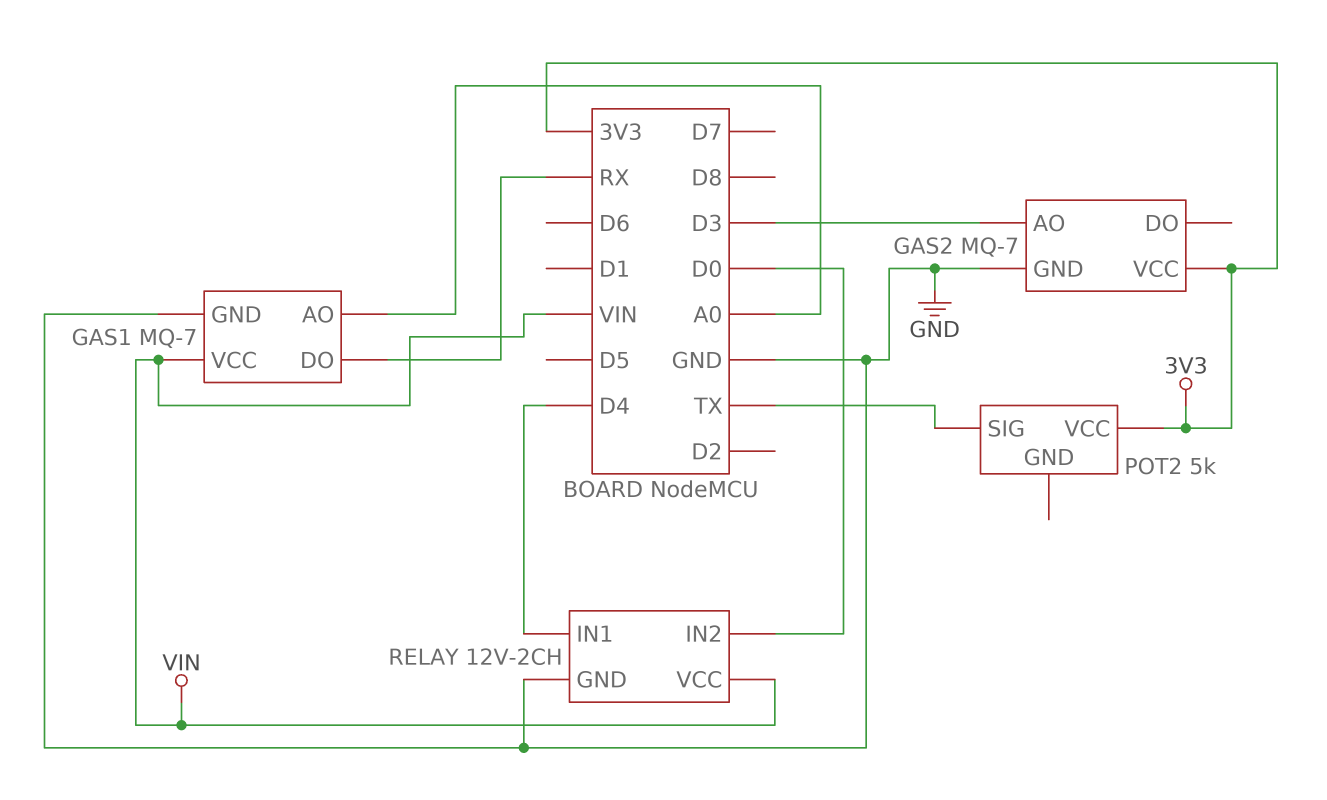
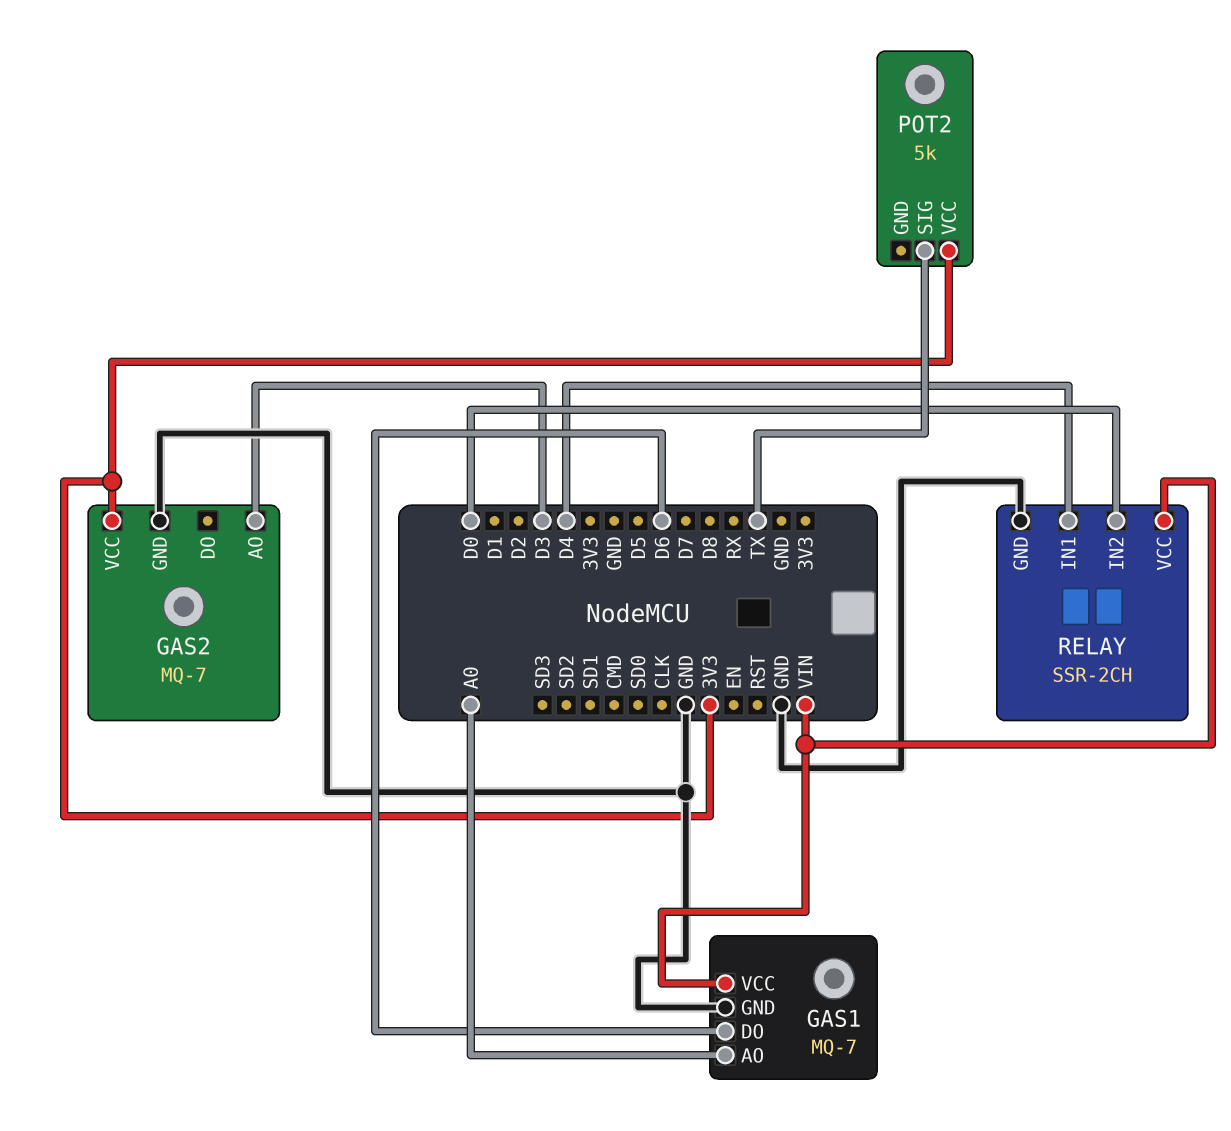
GAS1 pin DO: RX -> D6
RELAY: 12V-2CH -> SSR-2CH

